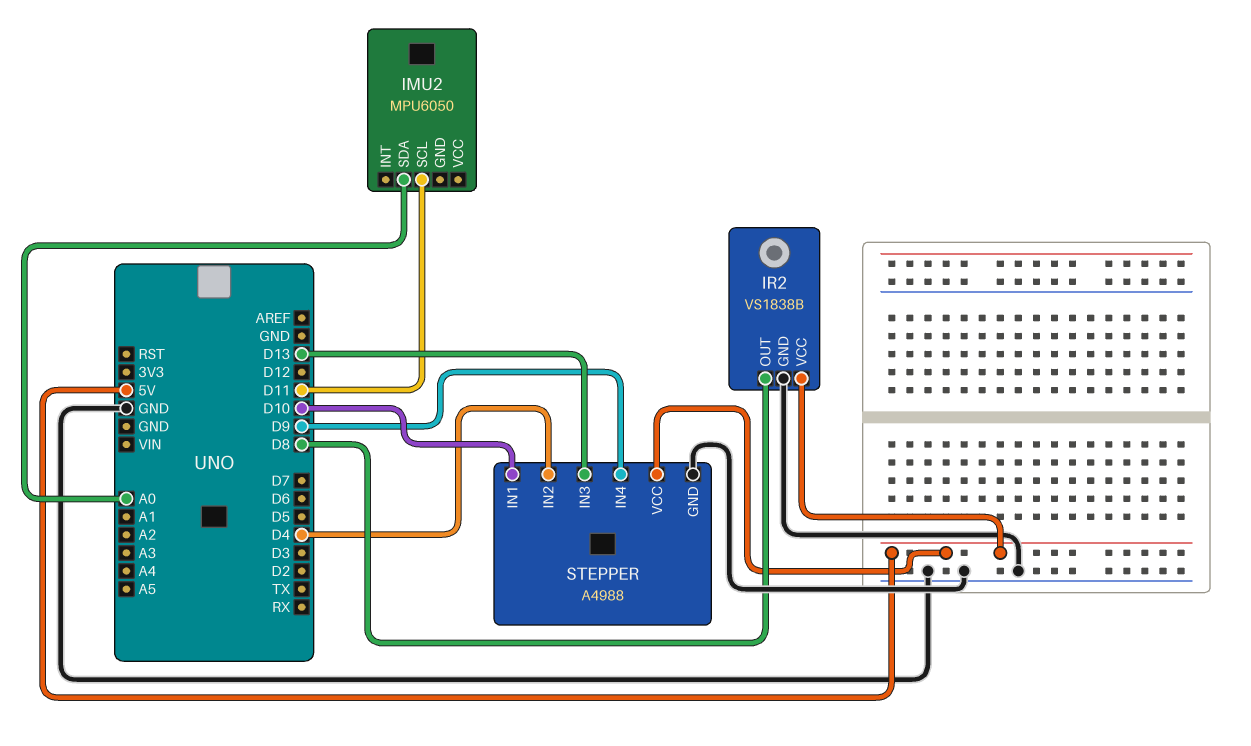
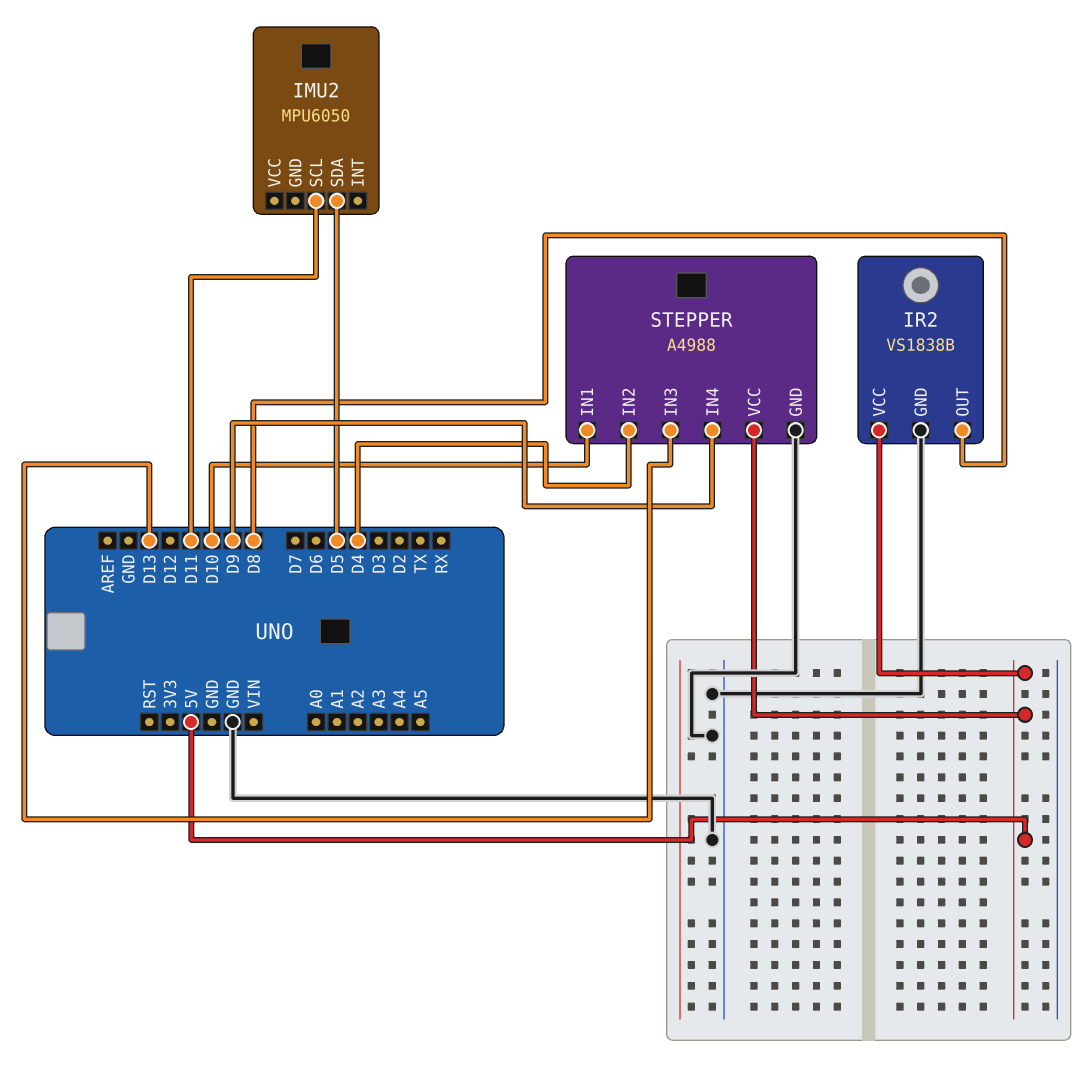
IMU2 pin SDA: A0 -> D5

